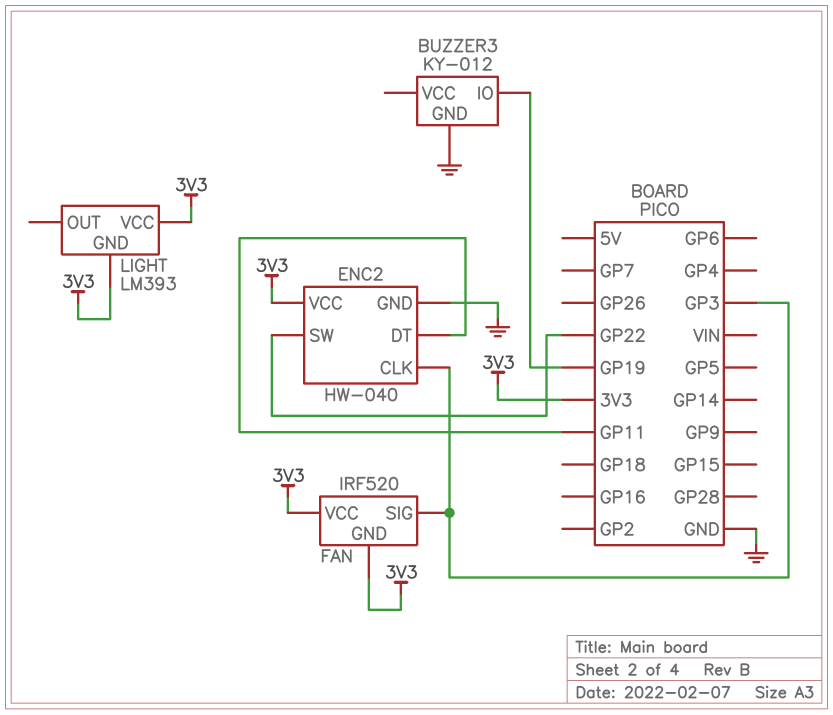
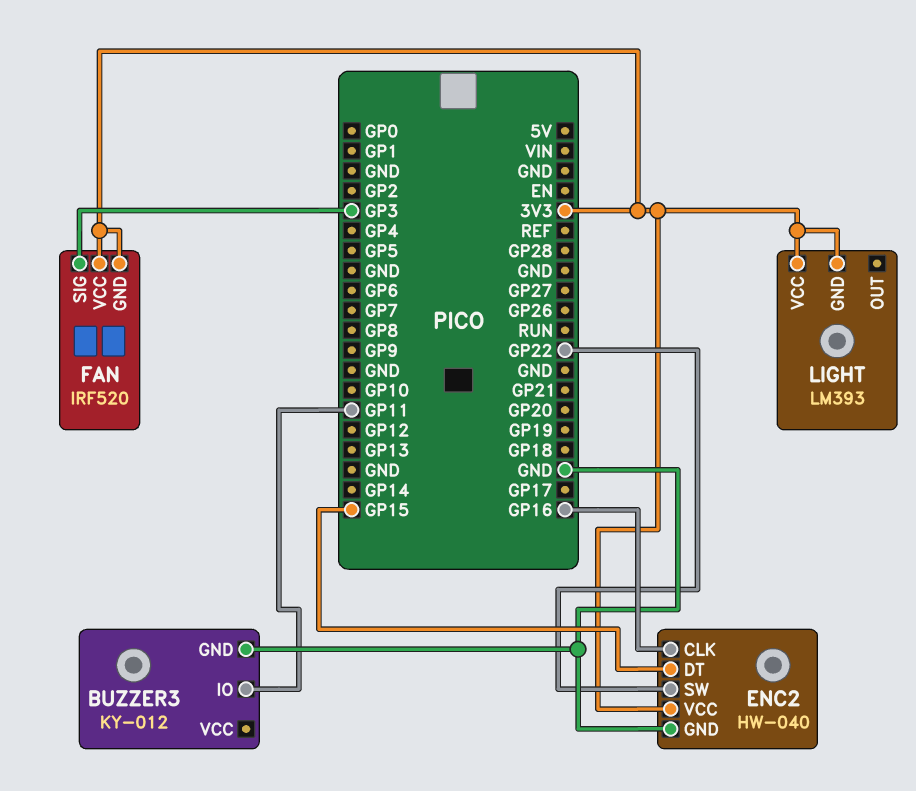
BUZZER3 pin IO: GP19 -> GP11
ENC2 pin CLK: GP3 -> GP16
ENC2 pin DT: GP11 -> GP15

